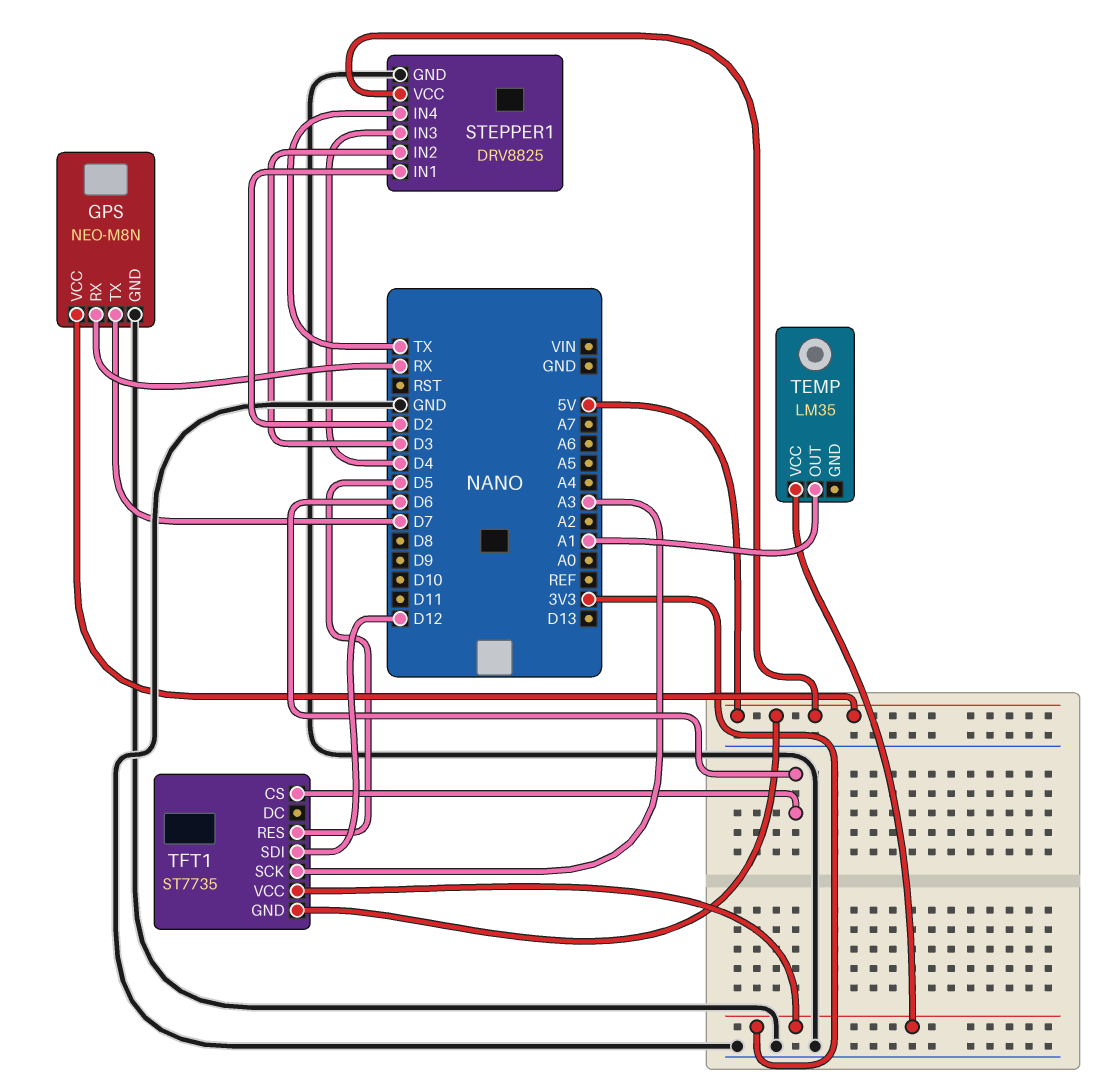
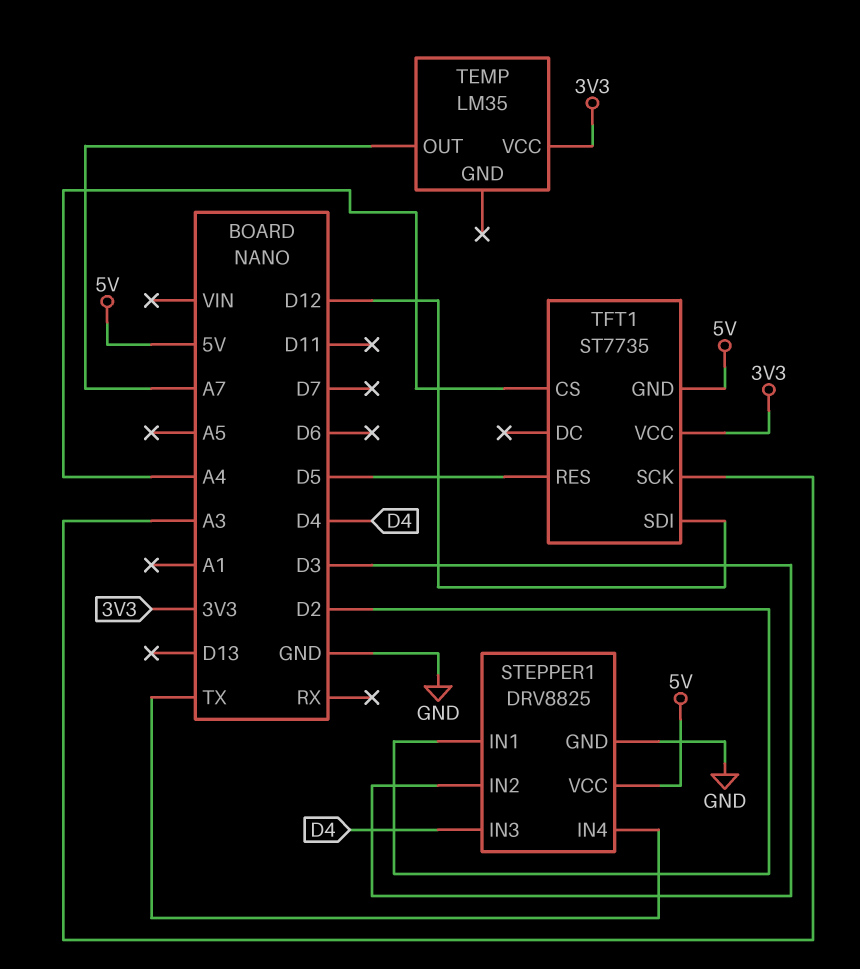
GPS: NEO-M8N -> none
GPS pin GND: GND -> none
GPS pin RX: RX -> none
GPS pin TX: D7 -> none
GPS pin VCC: 5V -> none
TEMP pin OUT: A1 -> A7
TFT1 pin CS: D6 -> A4

